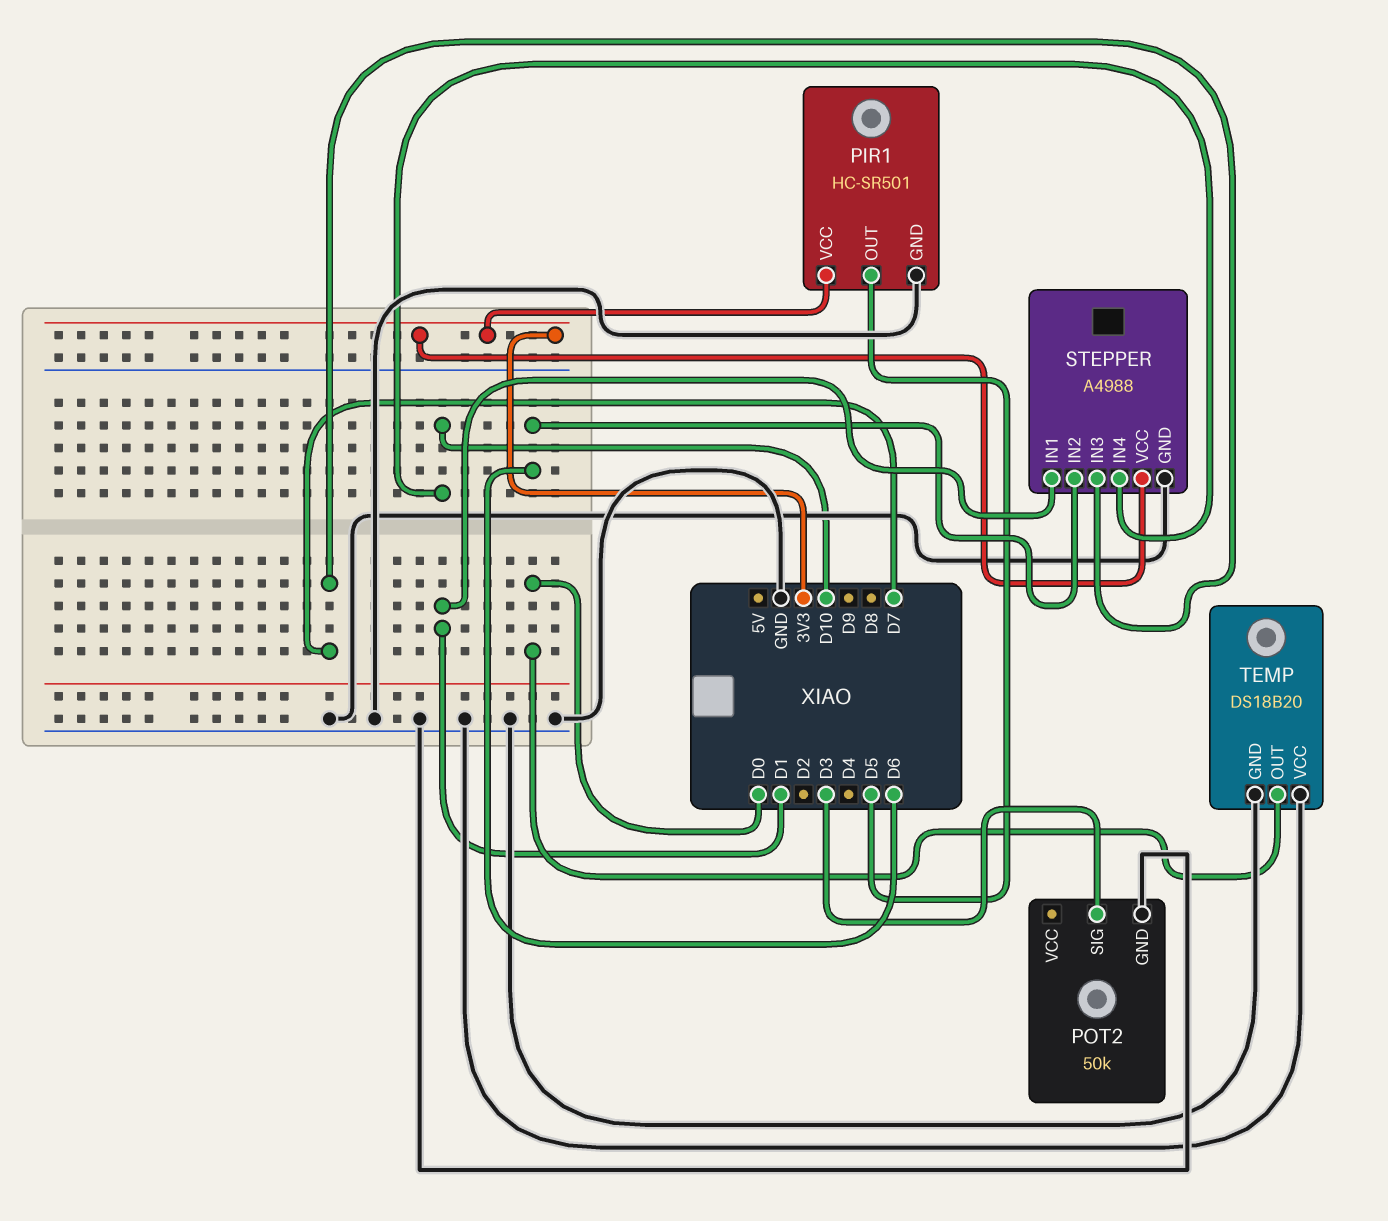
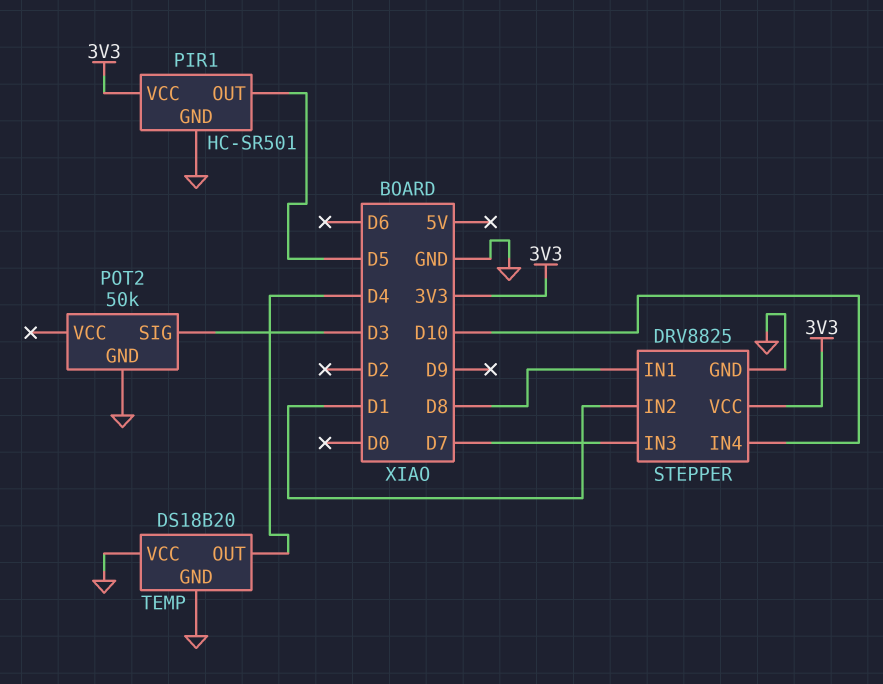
STEPPER: A4988 -> DRV8825
STEPPER pin IN1: D1 -> D8
STEPPER pin IN2: D6 -> D1
TEMP pin OUT: D0 -> D4

